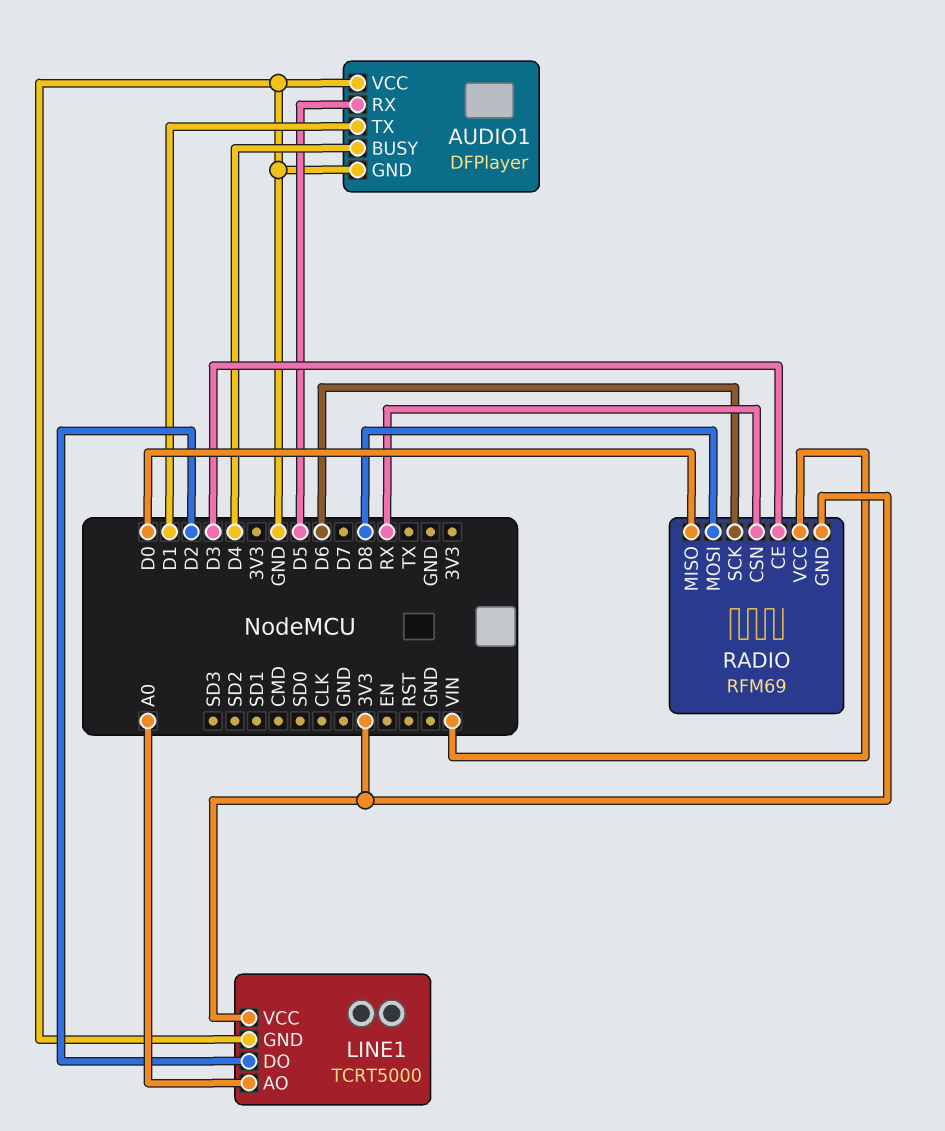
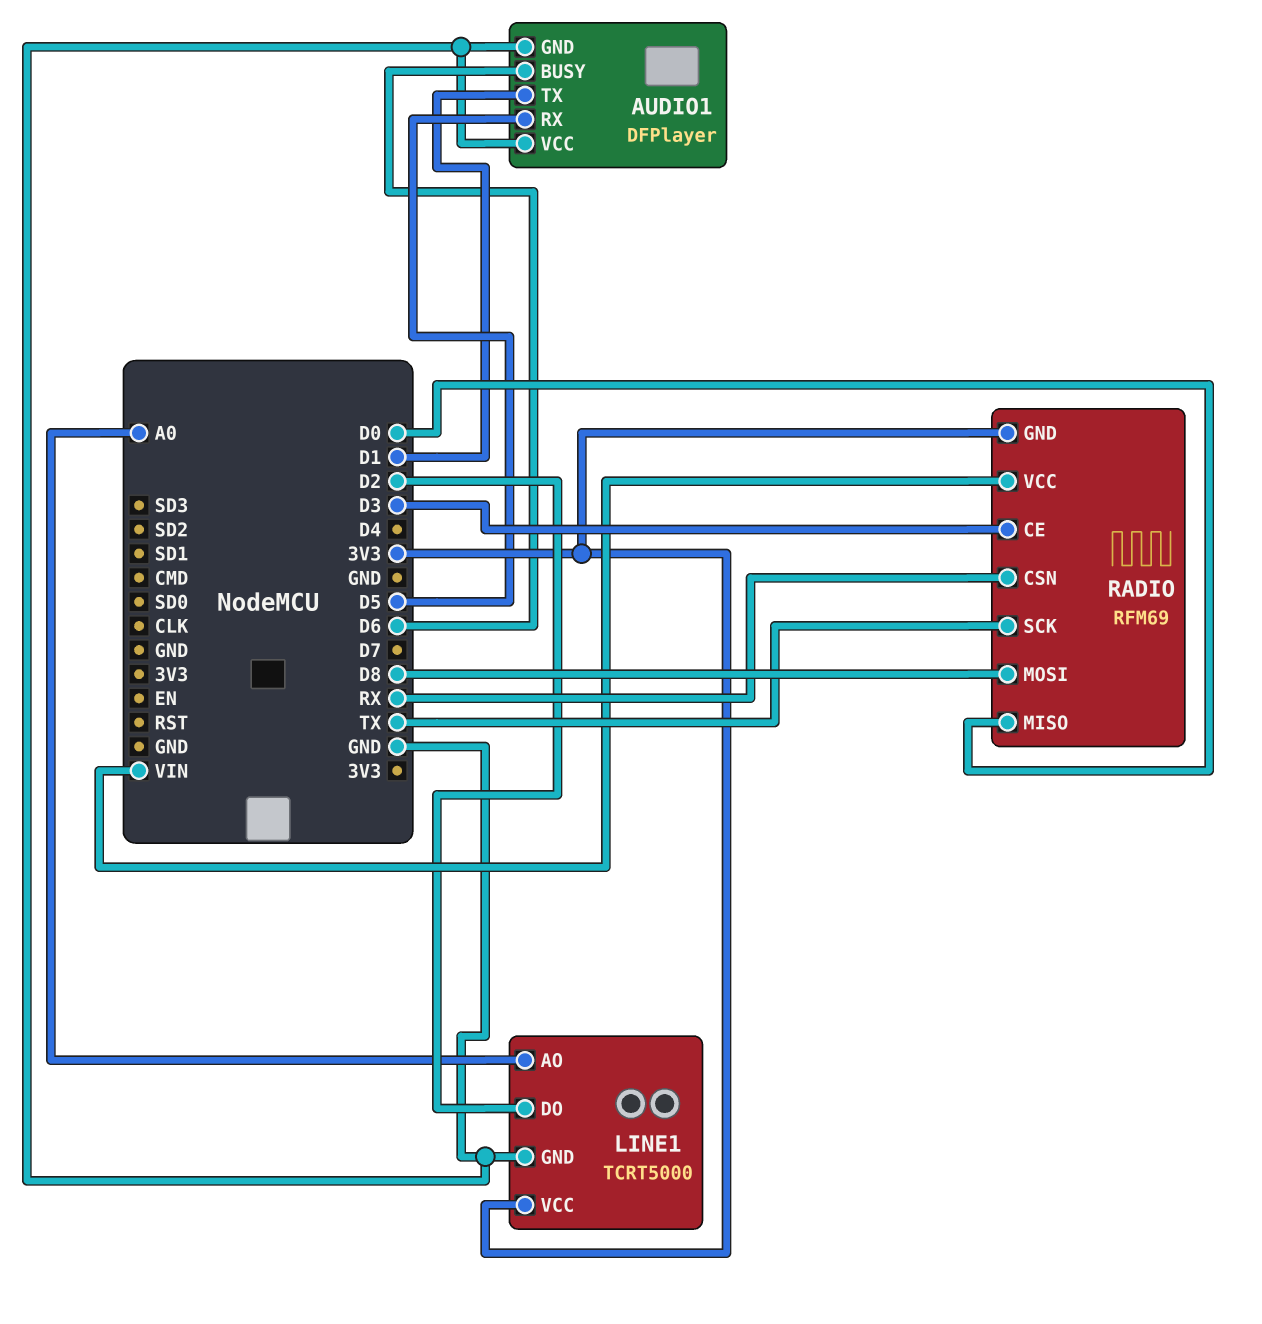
AUDIO1 pin BUSY: D4 -> D6
RADIO pin SCK: D6 -> TX

